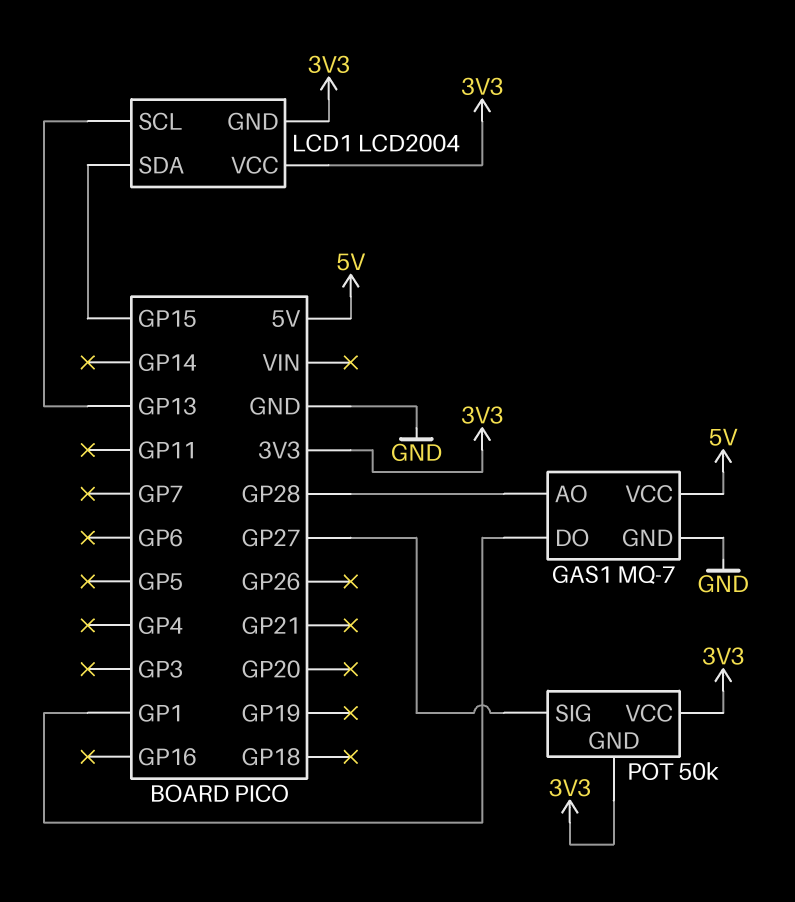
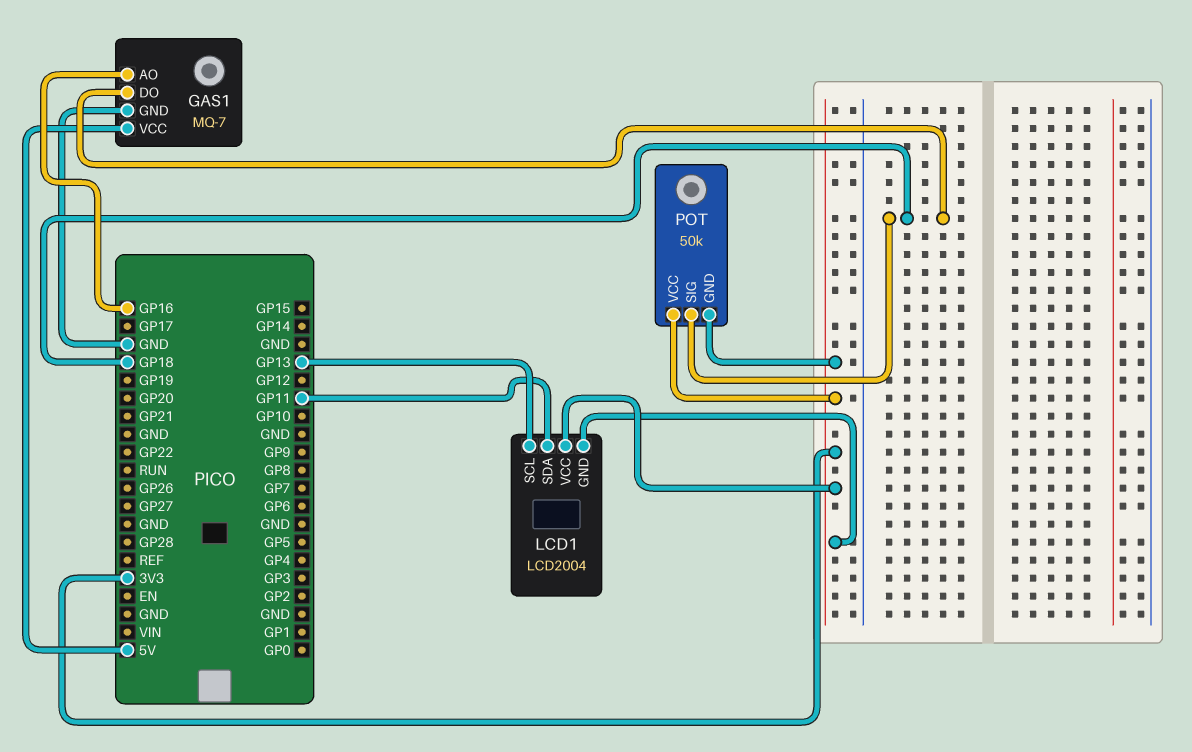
GAS1 pin AO: GP28 -> GP16
GAS1 pin DO: GP1 -> GP18
LCD1 pin SDA: GP15 -> GP11
POT pin SIG: GP27 -> GP18

